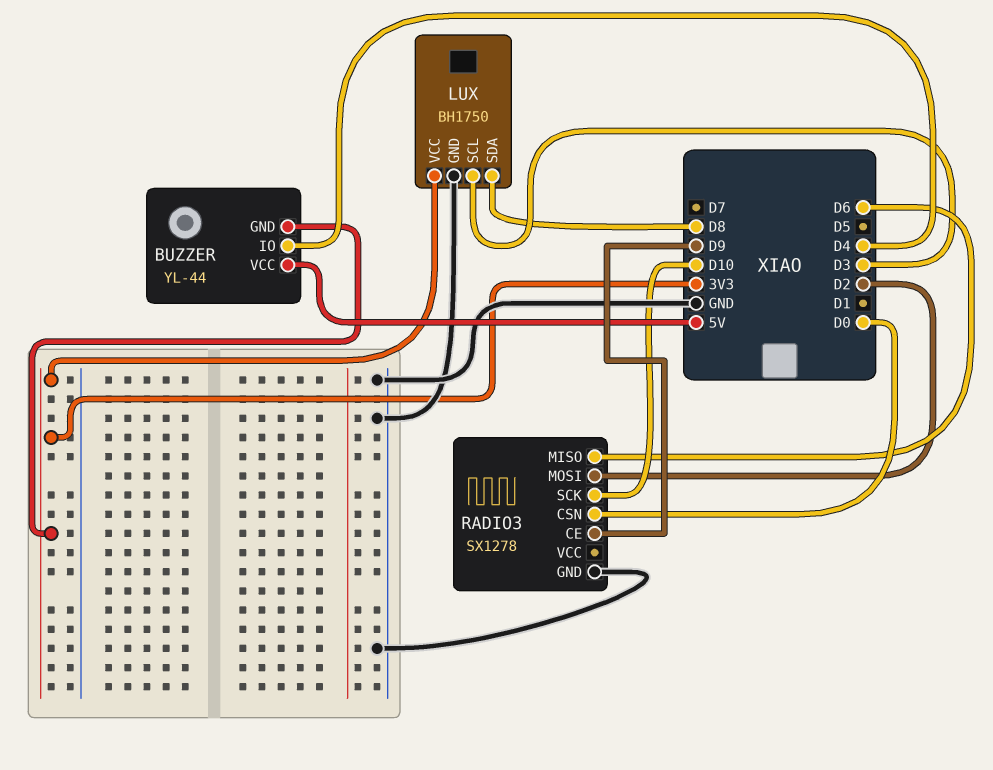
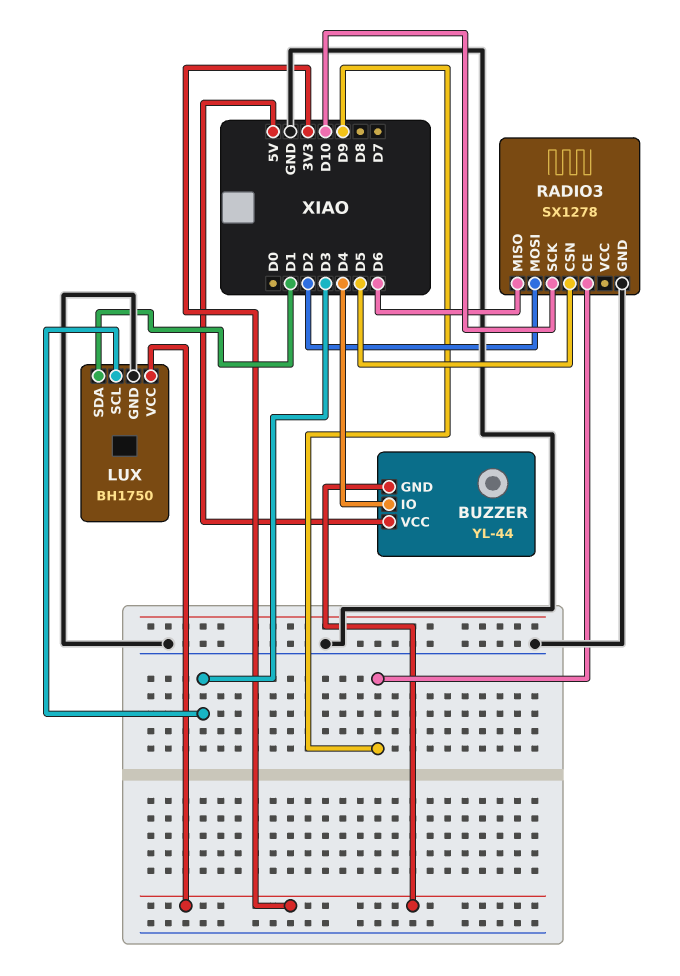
LUX pin SDA: D8 -> D1
RADIO3 pin CSN: D0 -> D5

